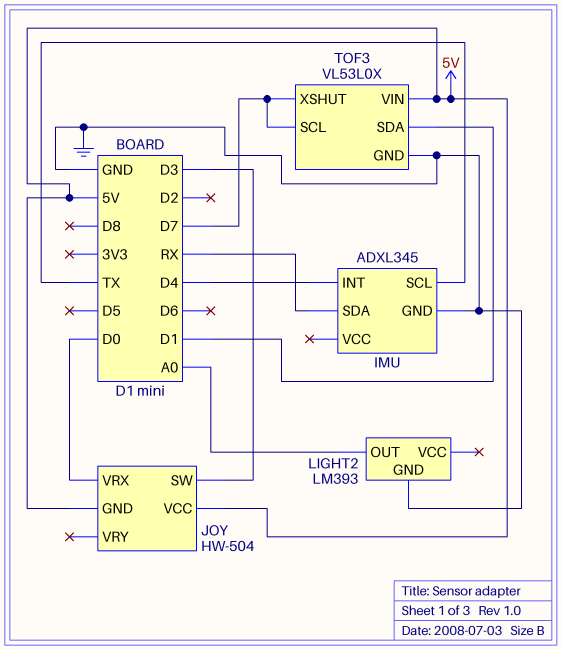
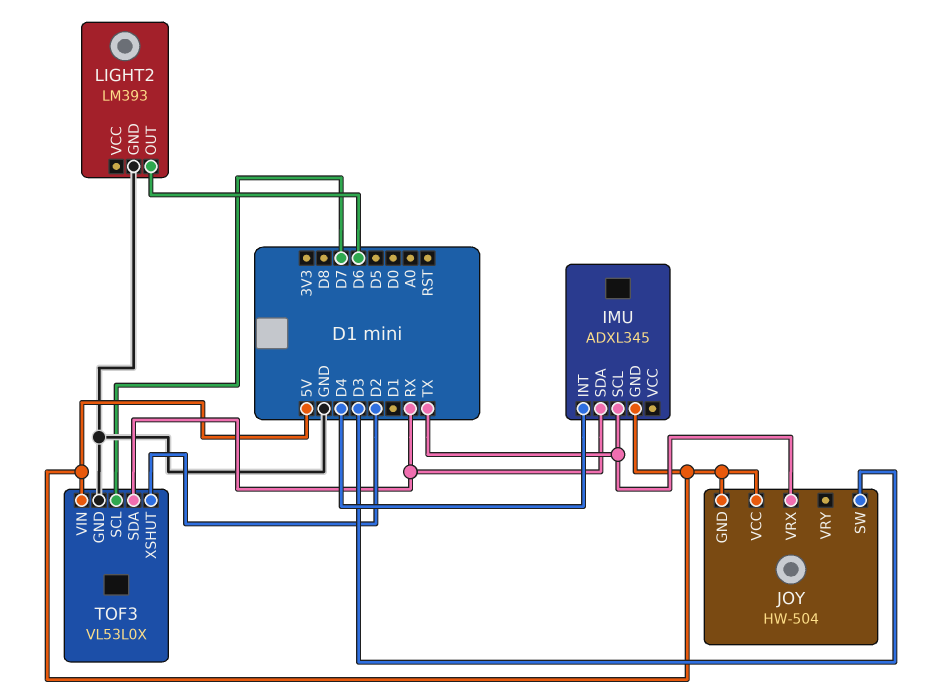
IMU pin GND: GND -> 5V
JOY pin VRX: D0 -> TX
LIGHT2 pin OUT: A0 -> D6
TOF3 pin SDA: D1 -> RX
TOF3 pin XSHUT: D7 -> D2

